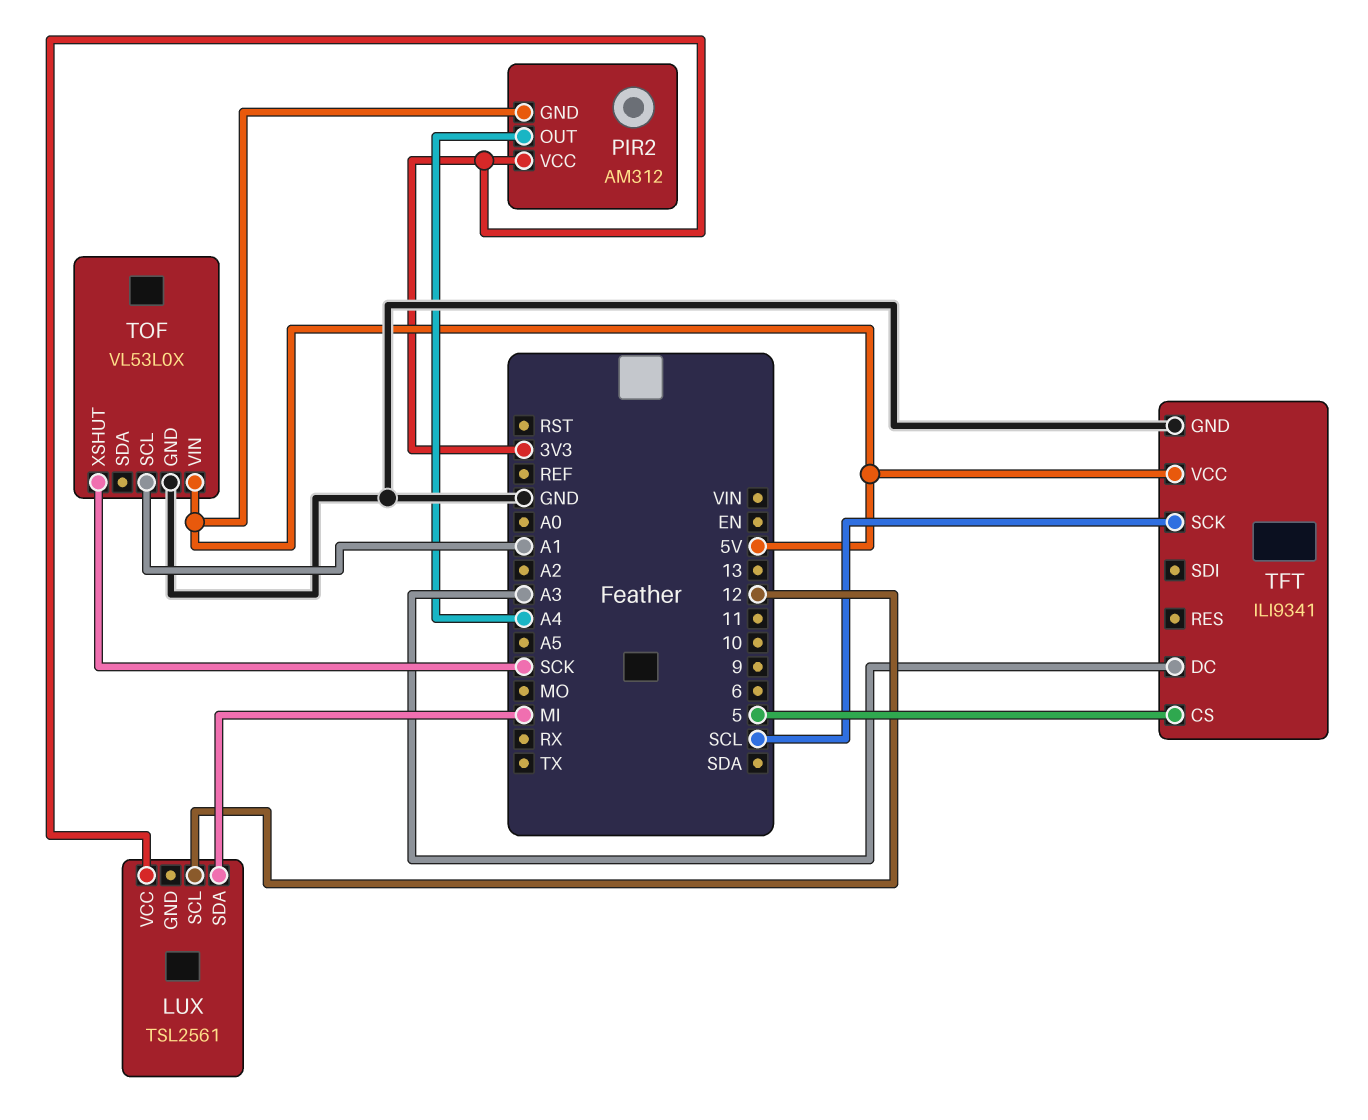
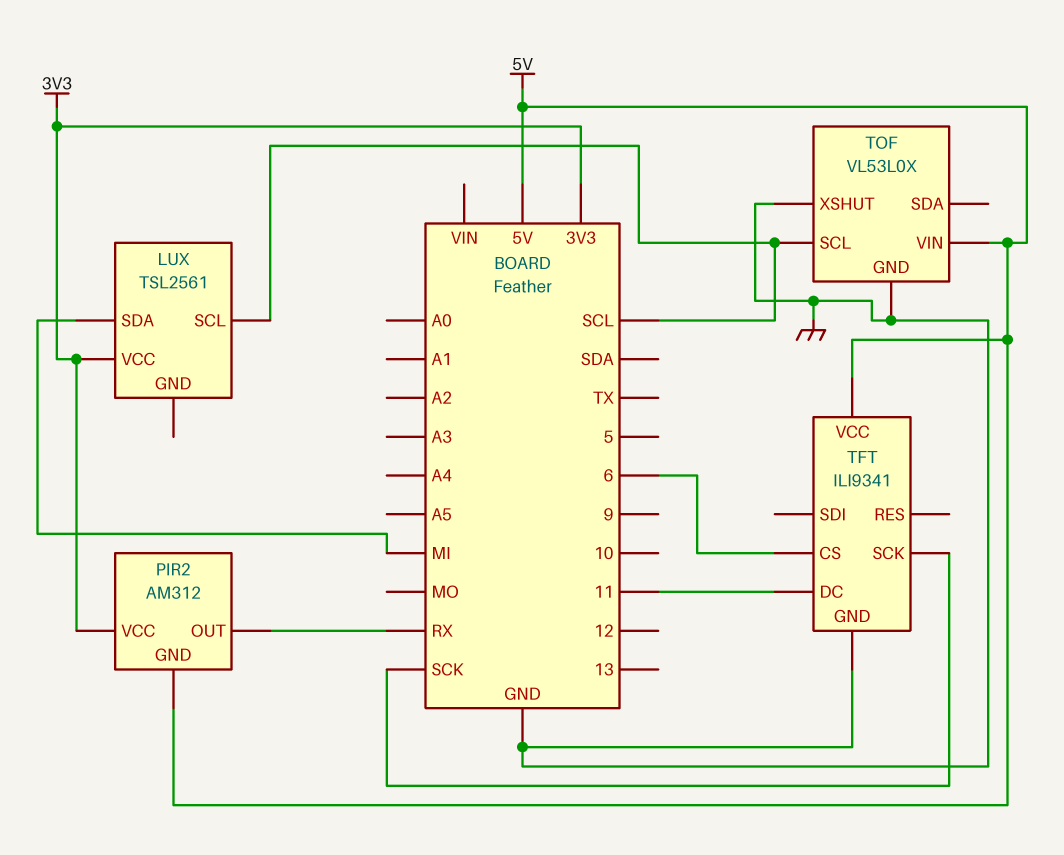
LUX pin SCL: 12 -> SCL
PIR2 pin OUT: A4 -> RX
TFT pin CS: 5 -> 6
TFT pin DC: A3 -> 11
TFT pin SCK: SCL -> SCK
TOF pin SCL: A1 -> SCL
TOF pin XSHUT: SCK -> GND

